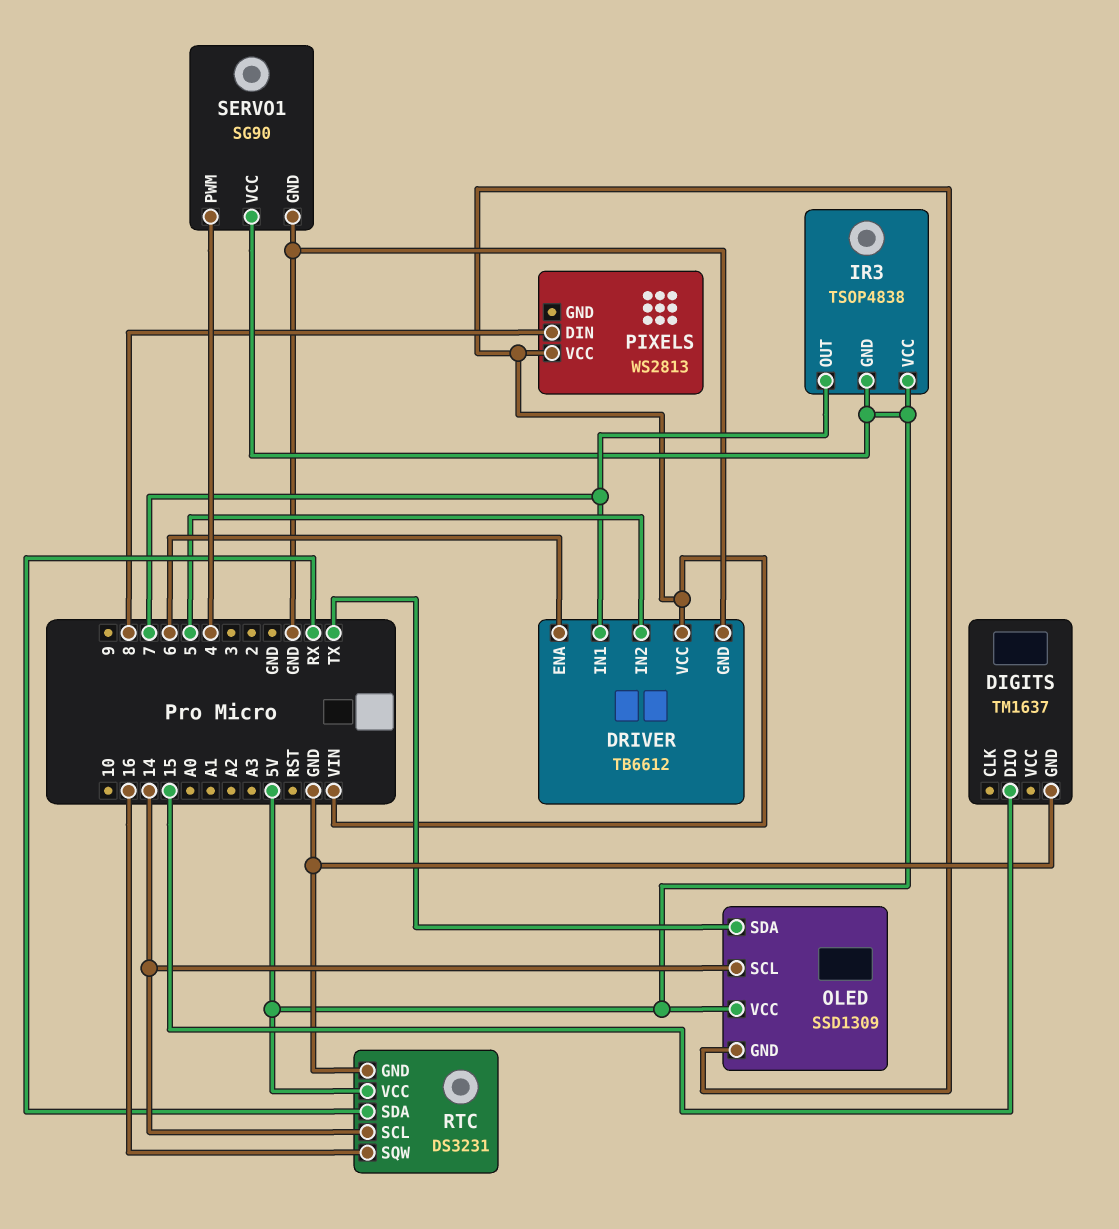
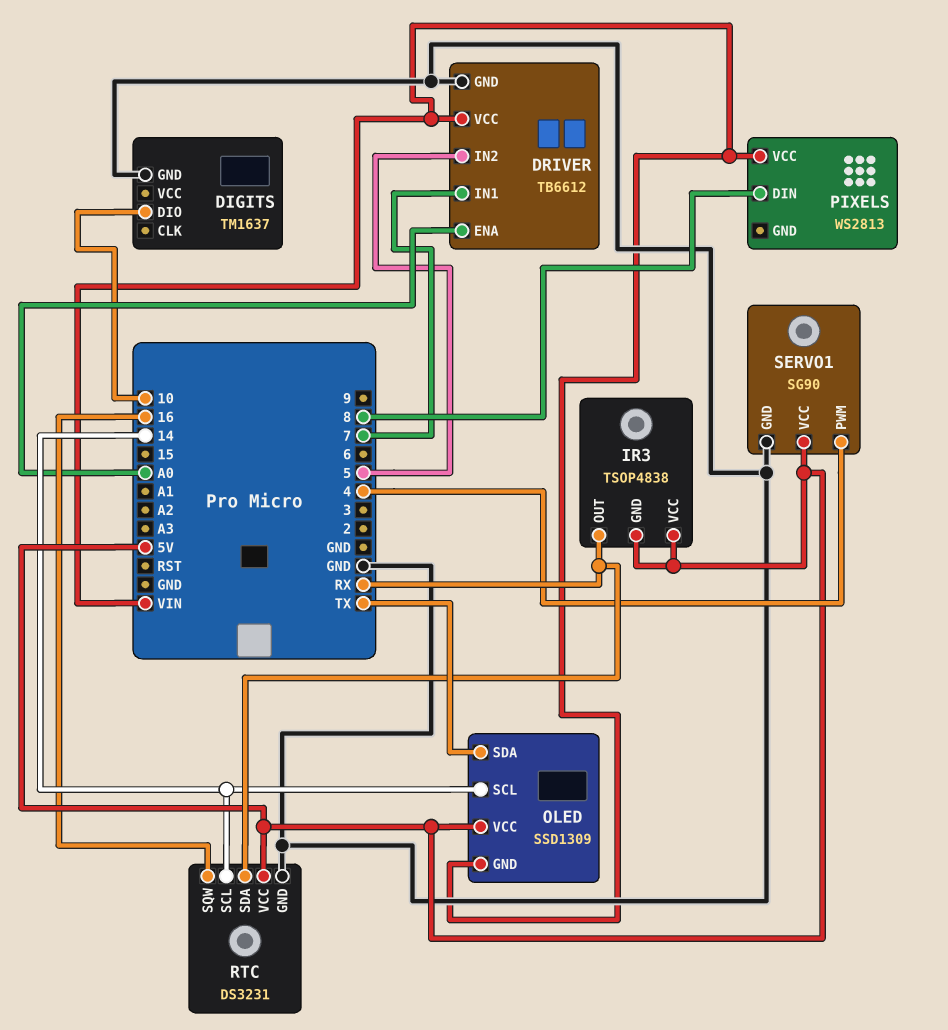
DIGITS pin DIO: 15 -> 10
DRIVER pin ENA: 6 -> A0
IR3 pin OUT: 7 -> RX

